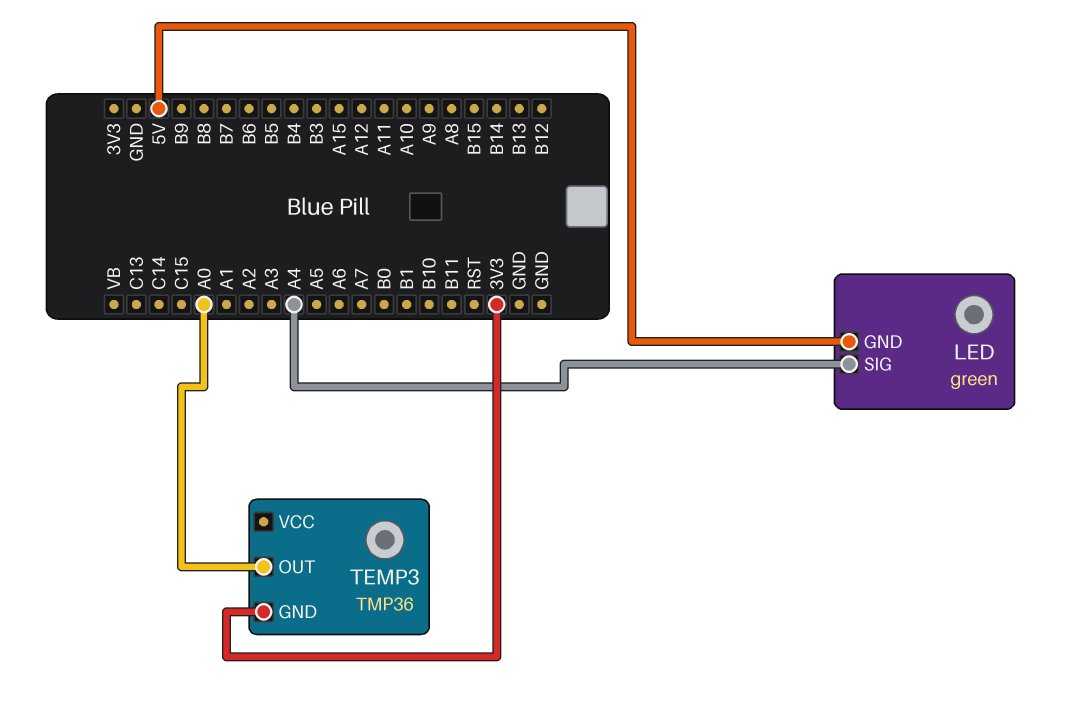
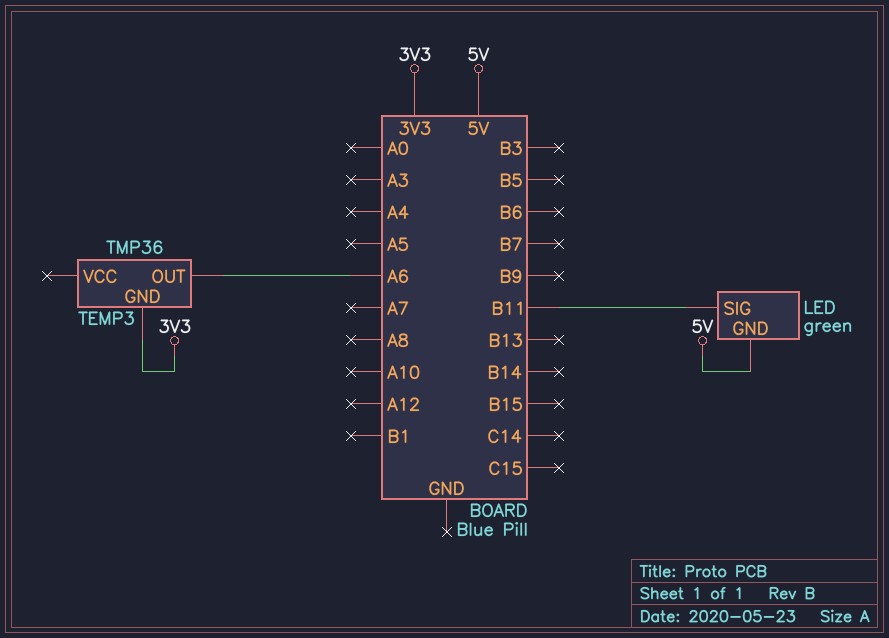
LED pin SIG: A4 -> B11
TEMP3 pin OUT: A0 -> A6

